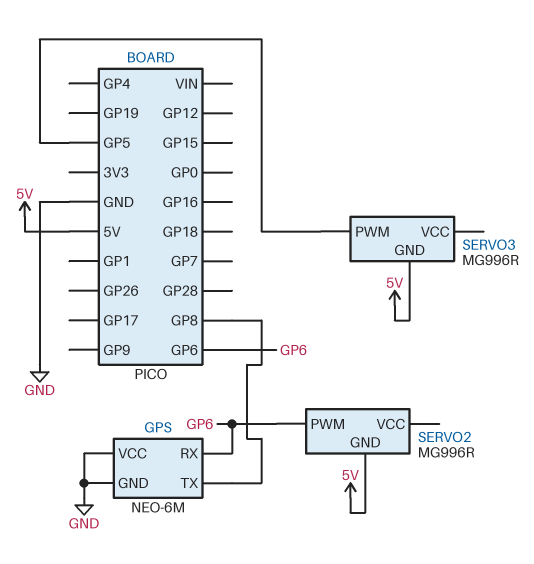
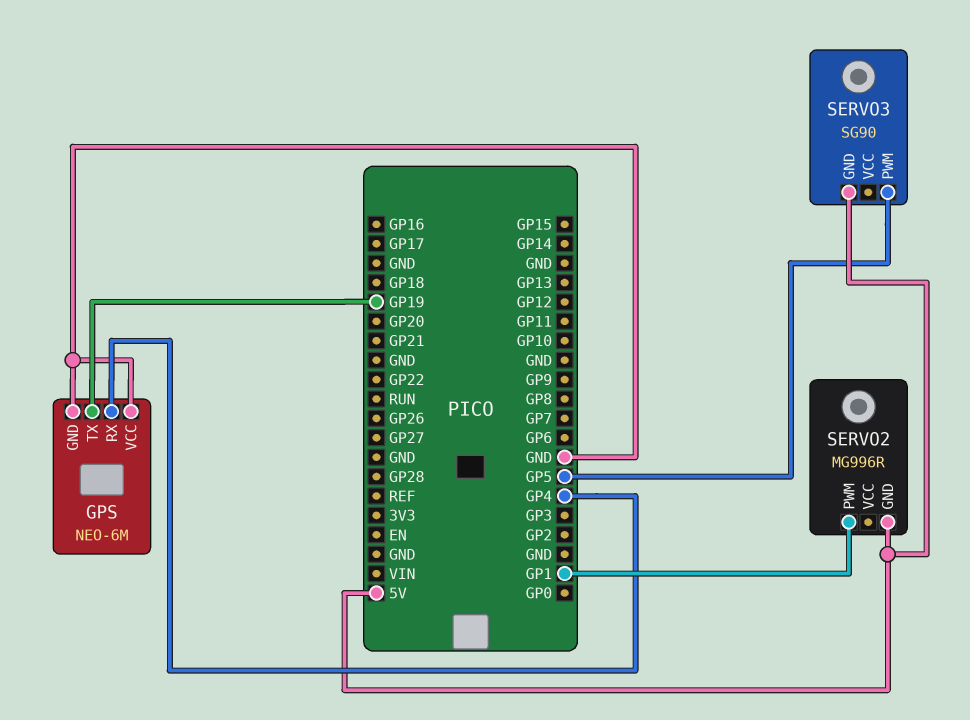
GPS pin RX: GP6 -> GP4
GPS pin TX: GP8 -> GP19
SERVO2 pin PWM: GP6 -> GP1
SERVO3: MG996R -> SG90

